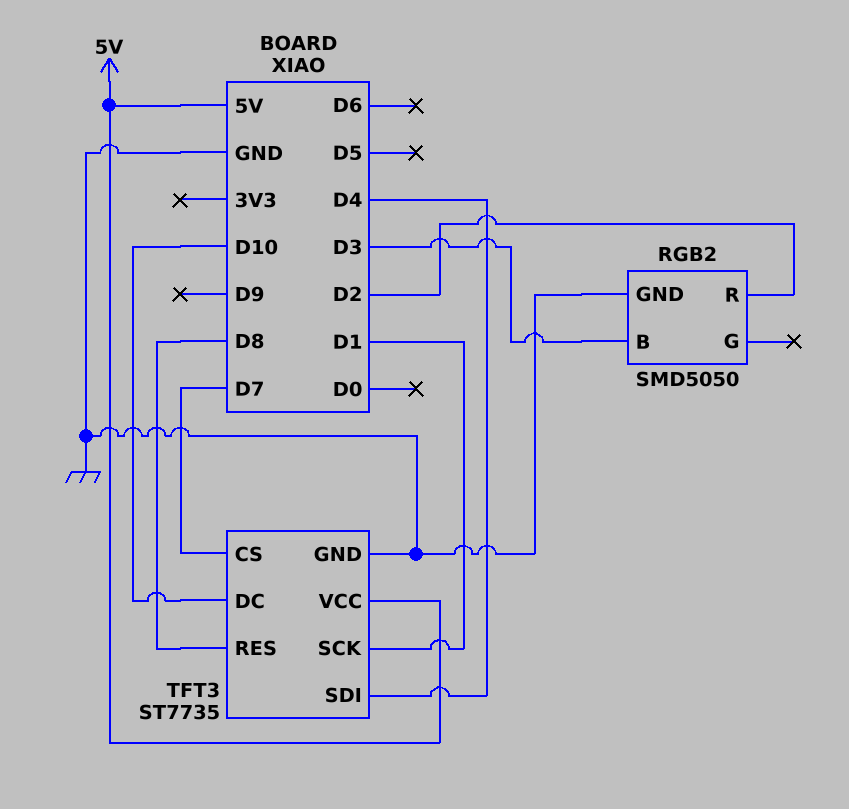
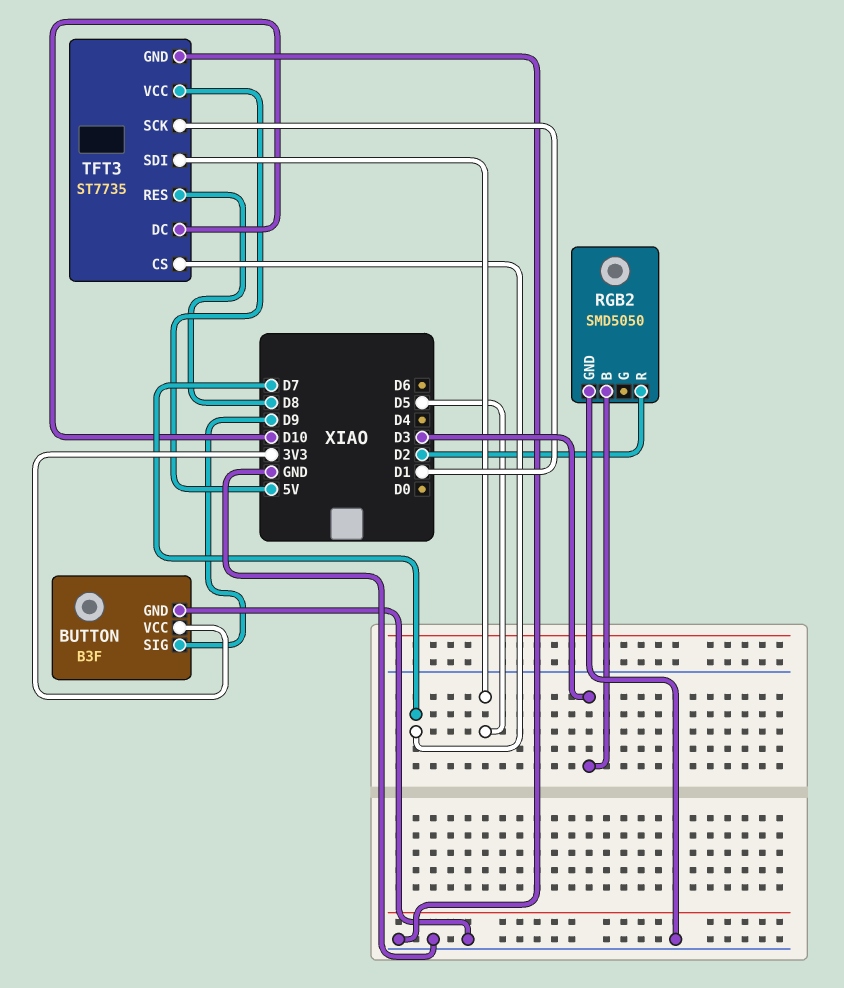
BUTTON: none -> B3F
BUTTON pin GND: none -> GND
BUTTON pin SIG: none -> D9
BUTTON pin VCC: none -> 3V3
TFT3 pin SDI: D4 -> D5

